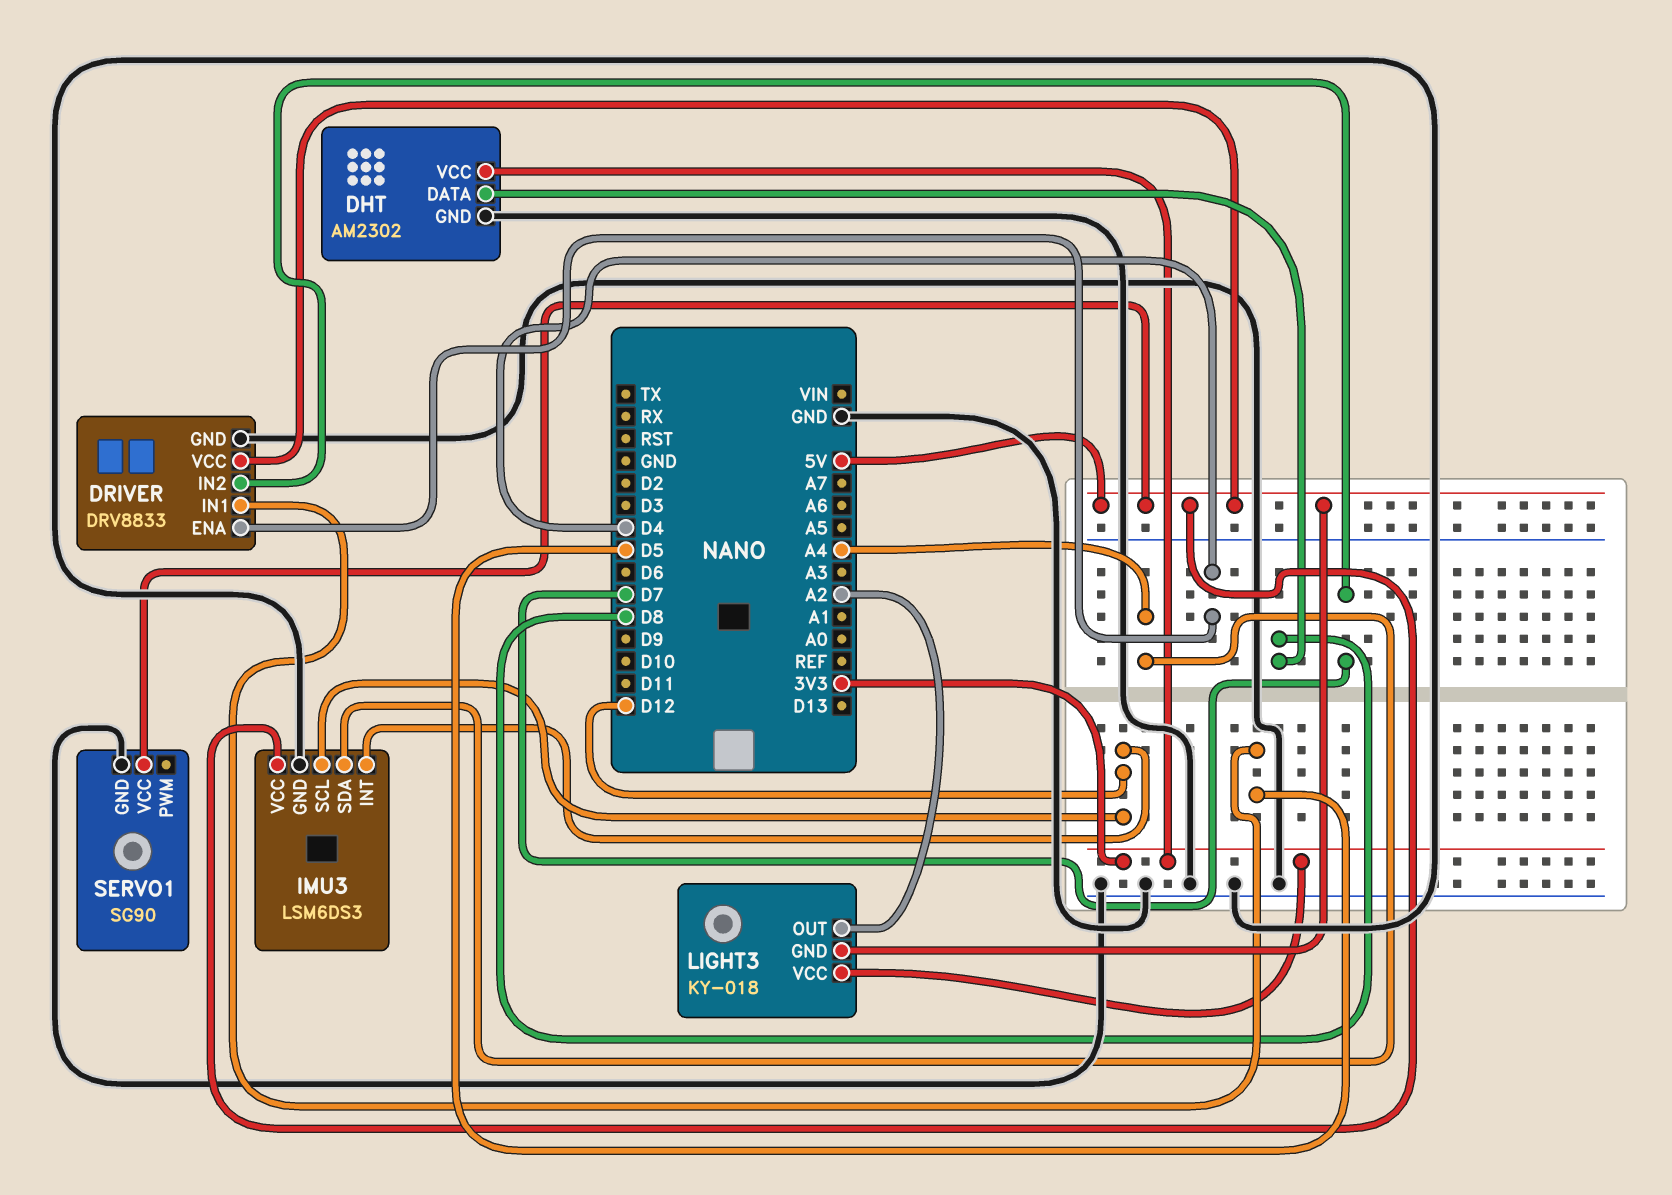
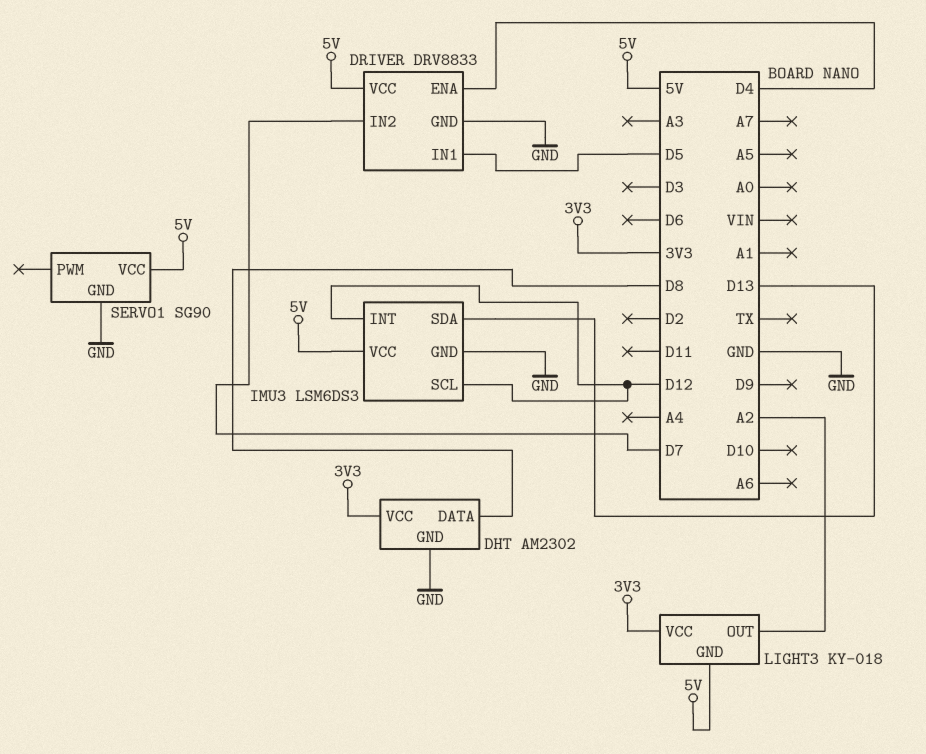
IMU3 pin SDA: A4 -> D13

